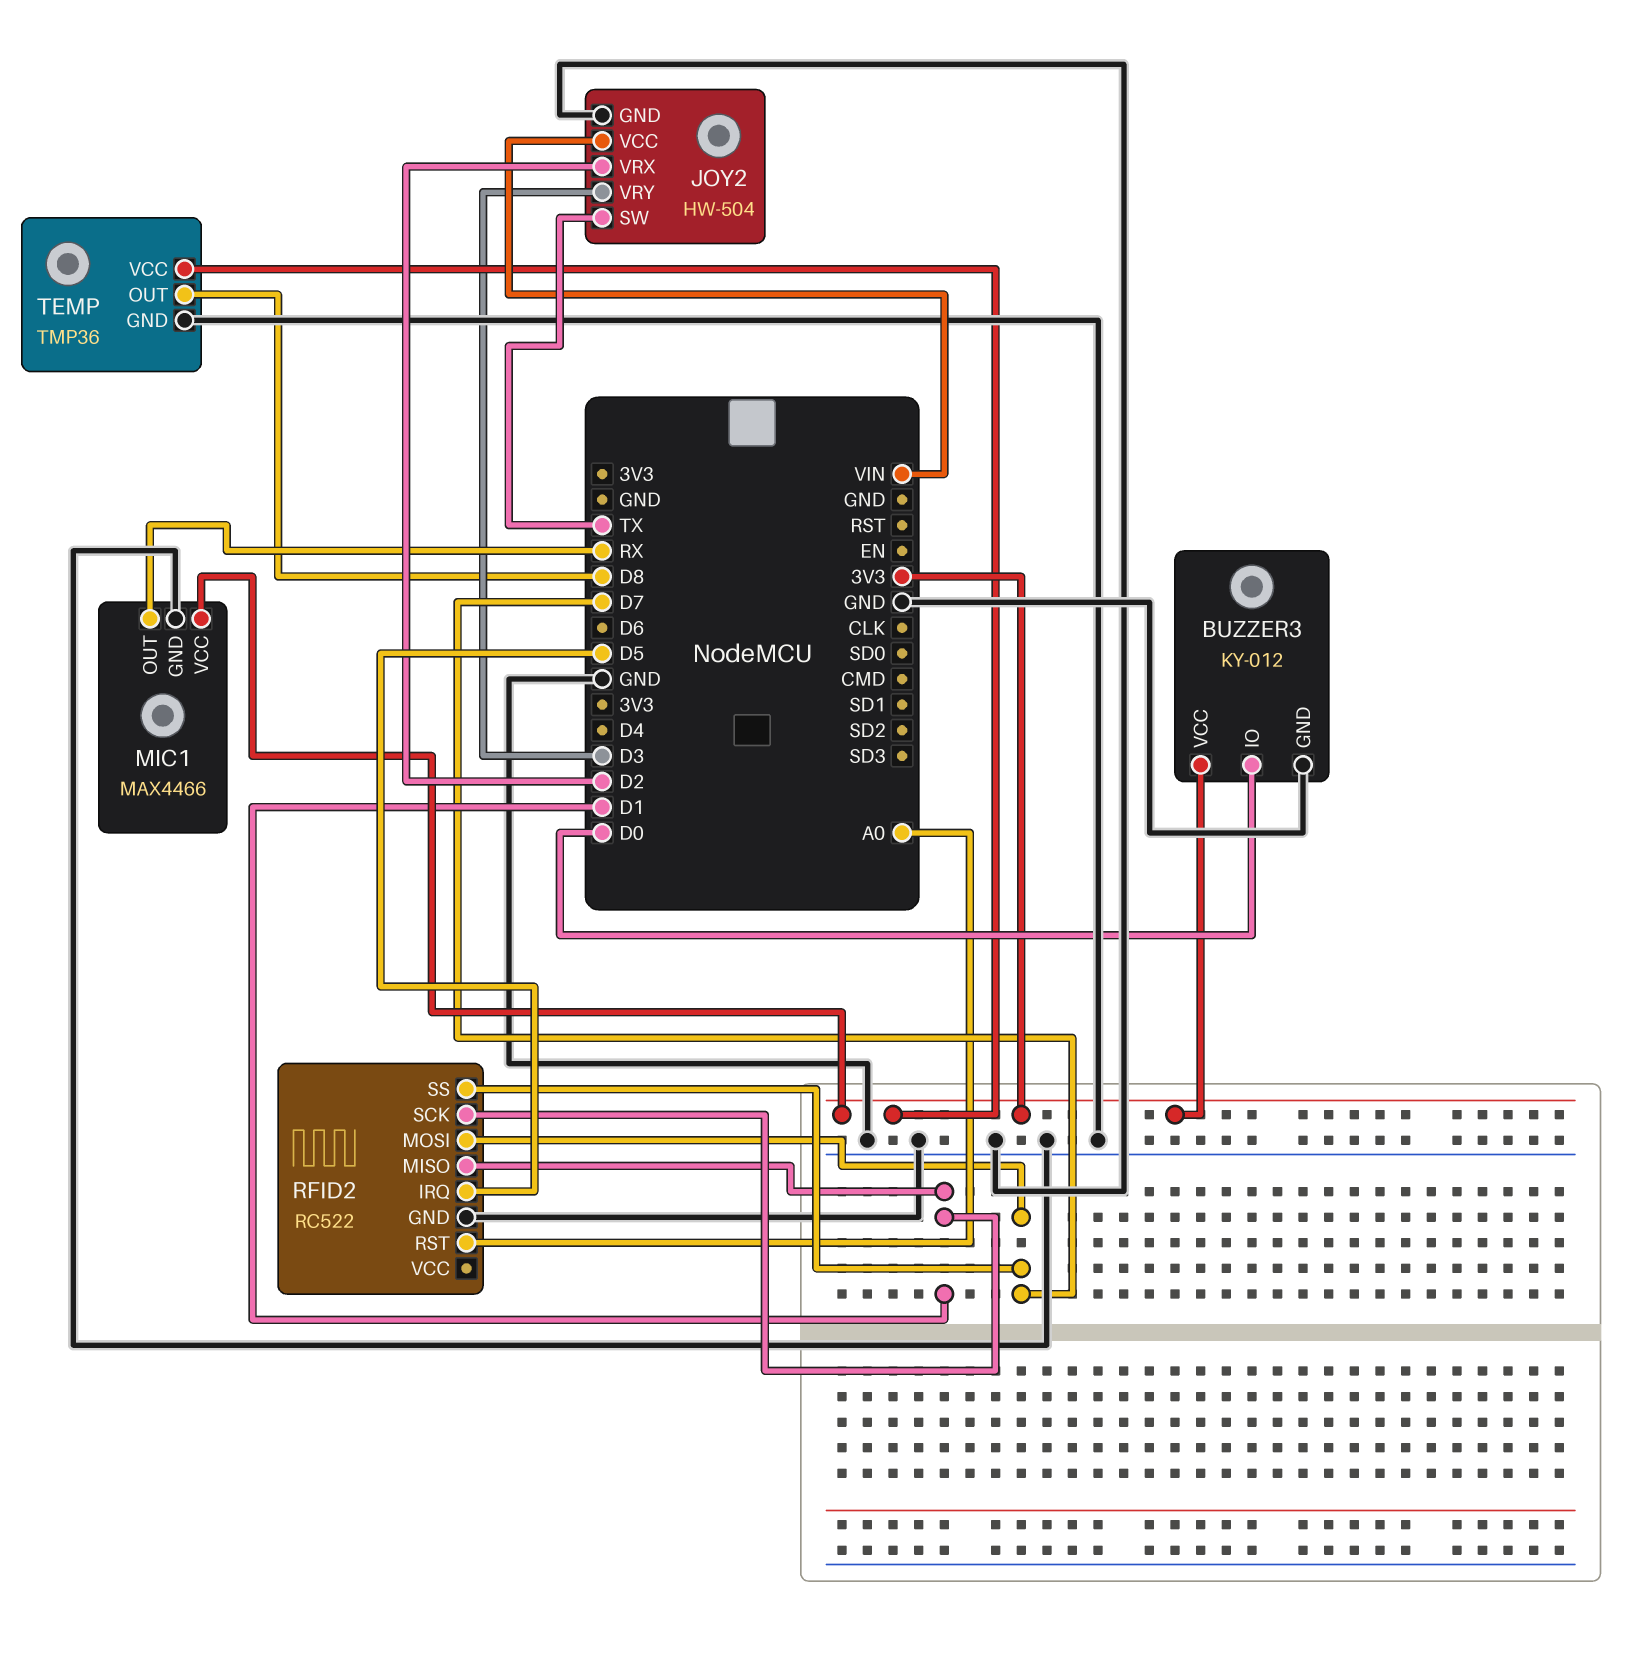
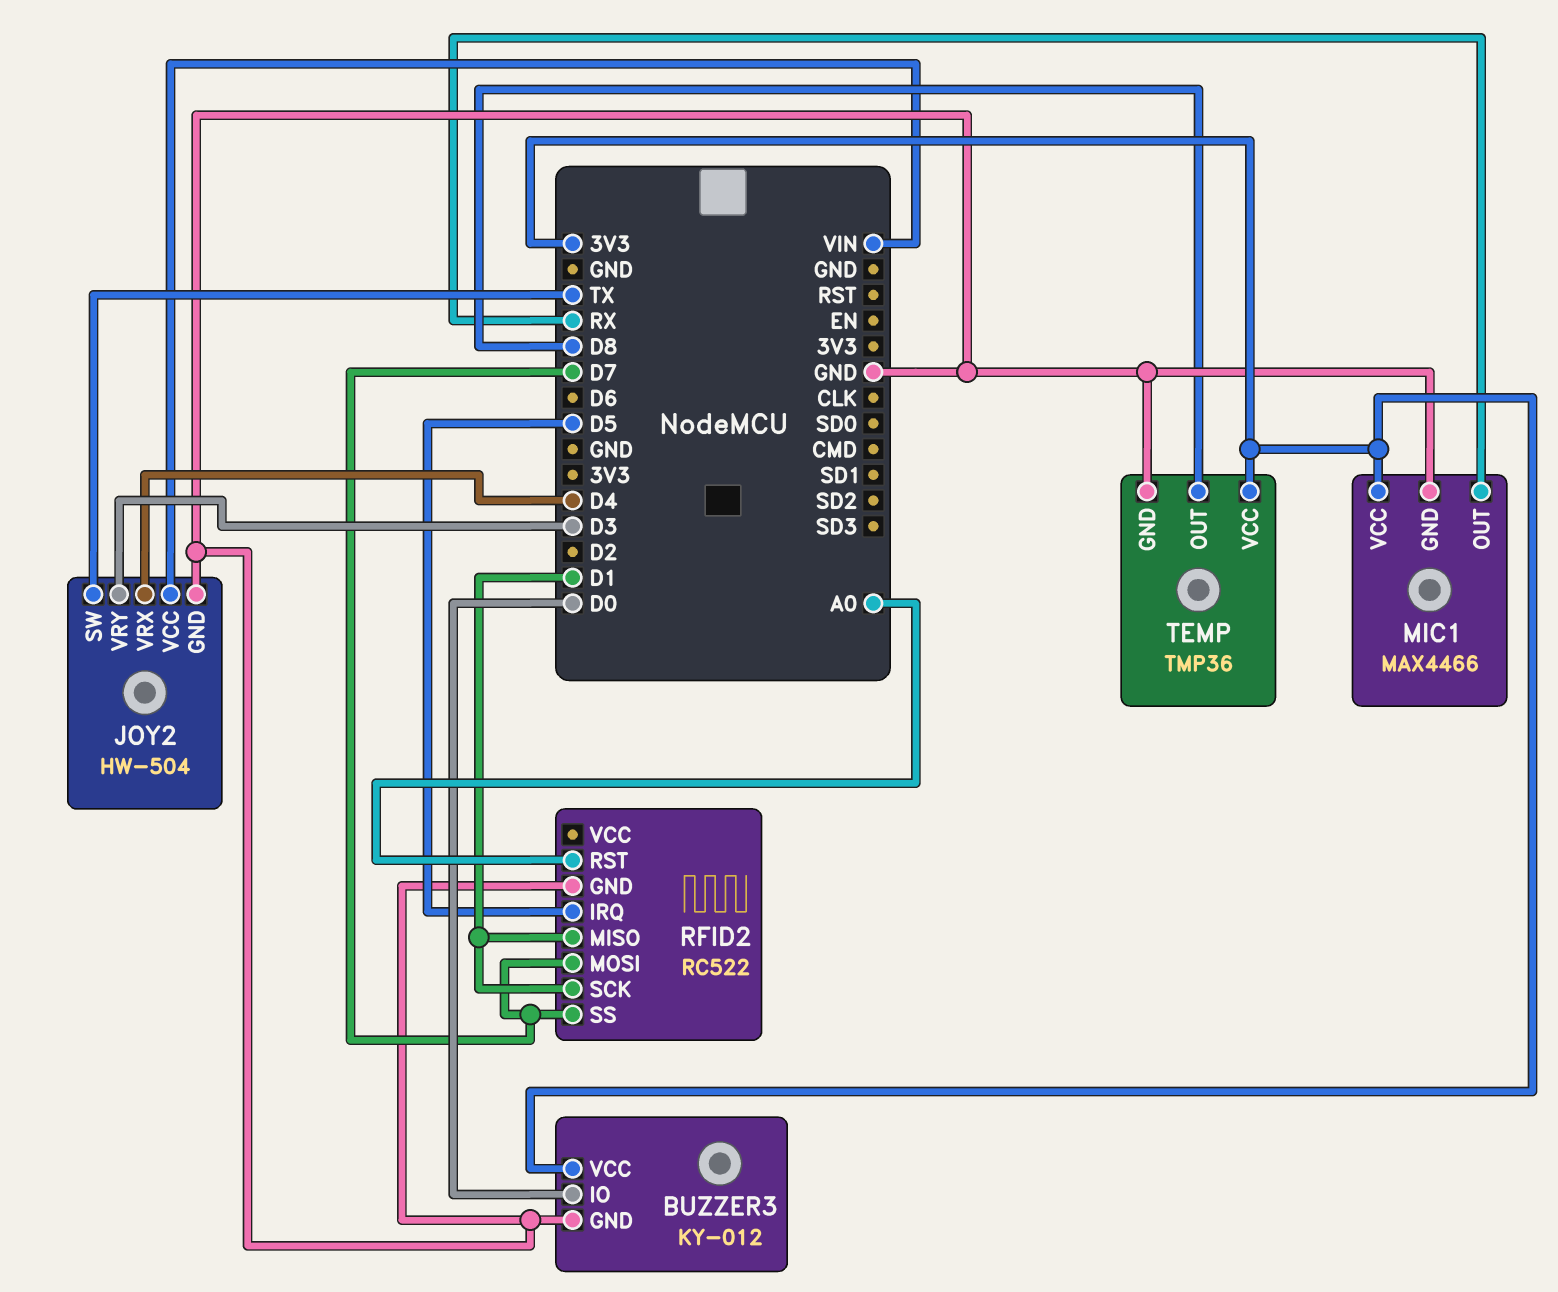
JOY2 pin VRX: D2 -> D4

